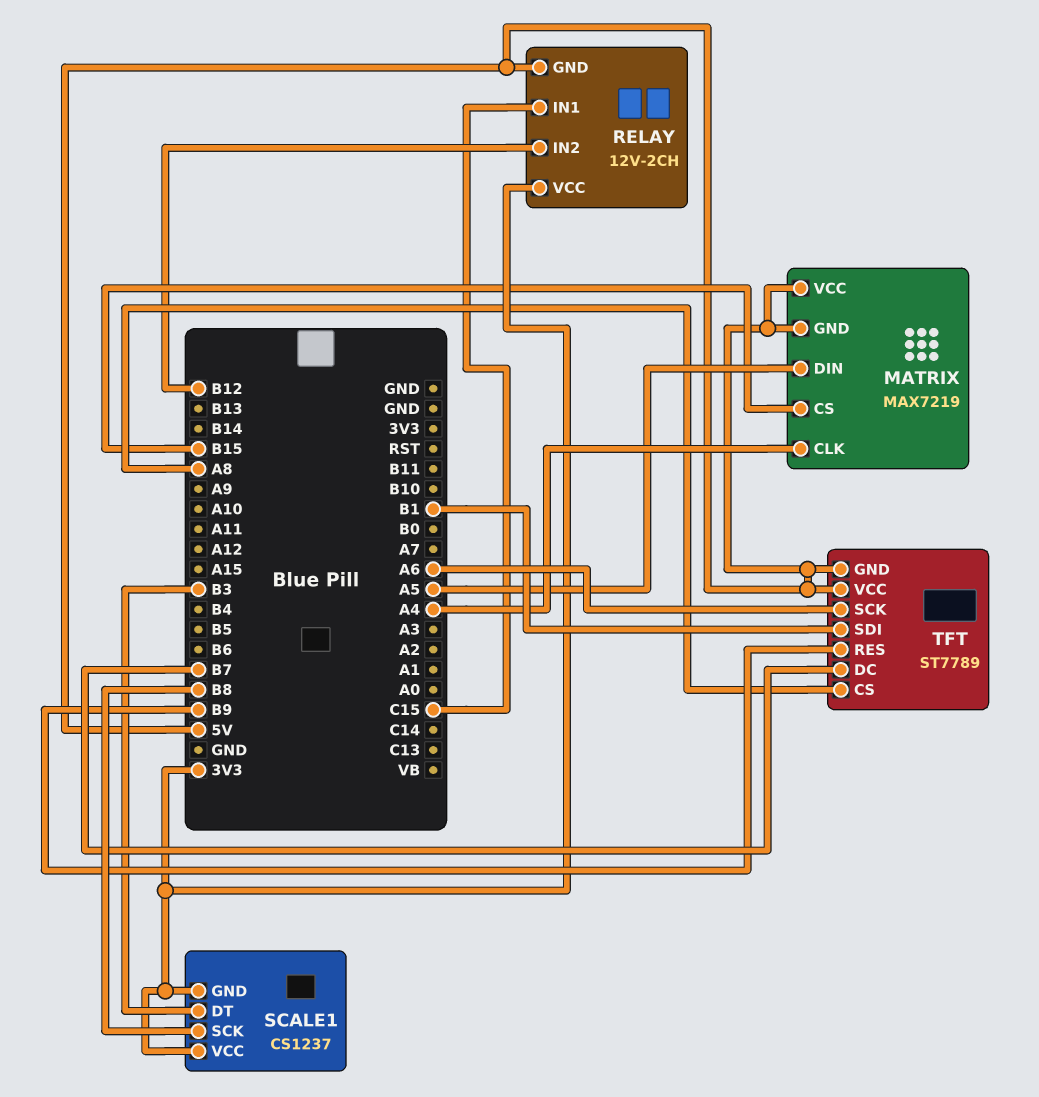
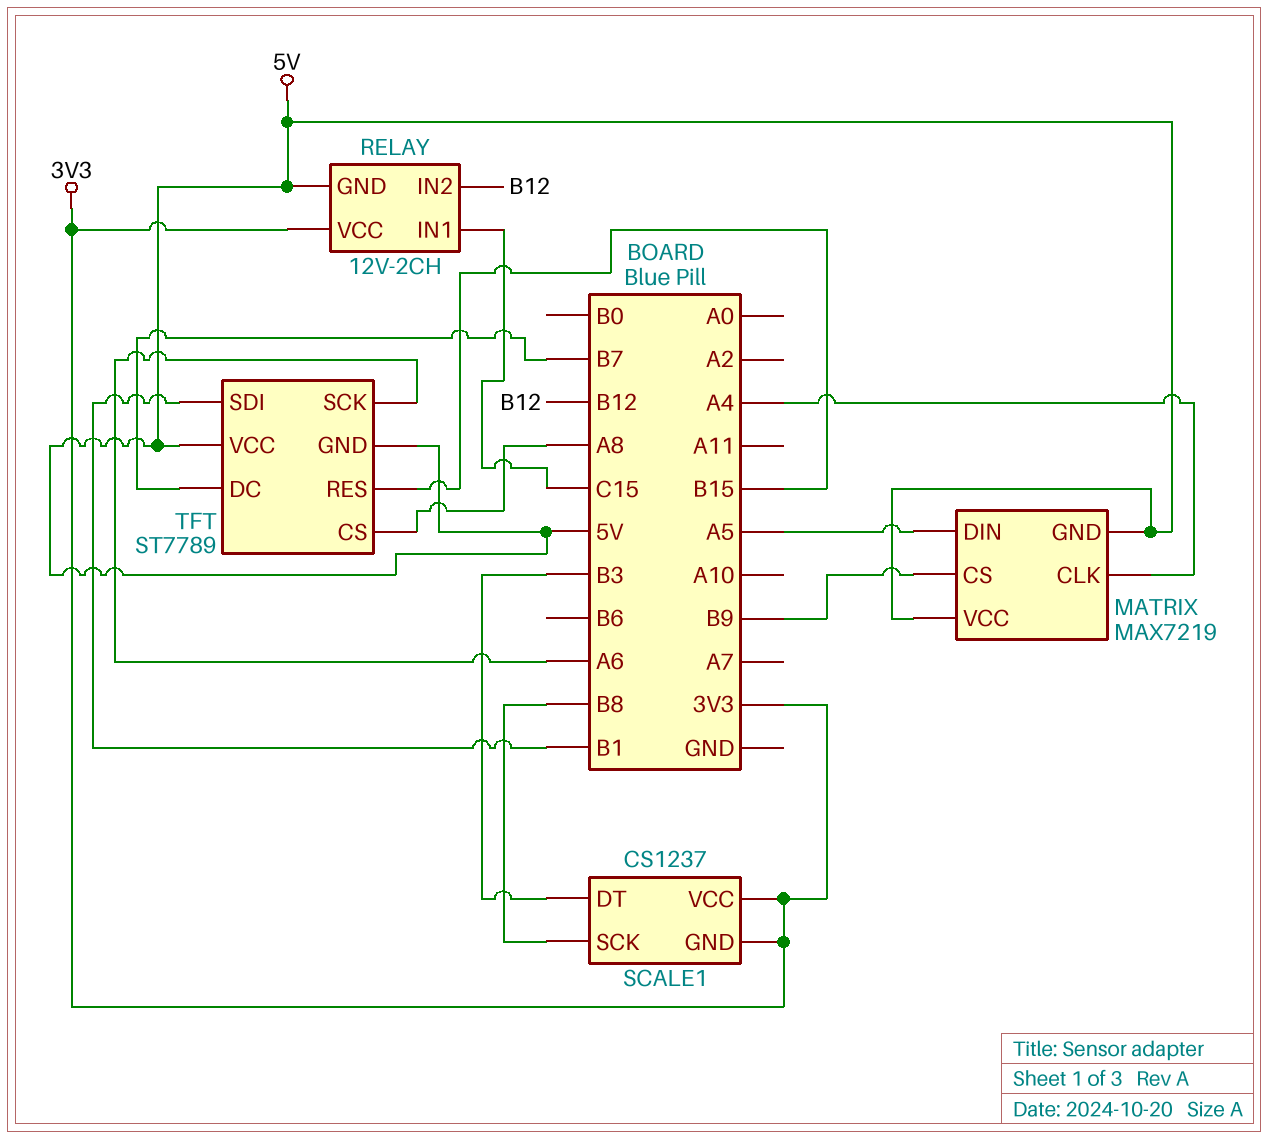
MATRIX pin CS: B15 -> B9
TFT pin RES: B9 -> B15

